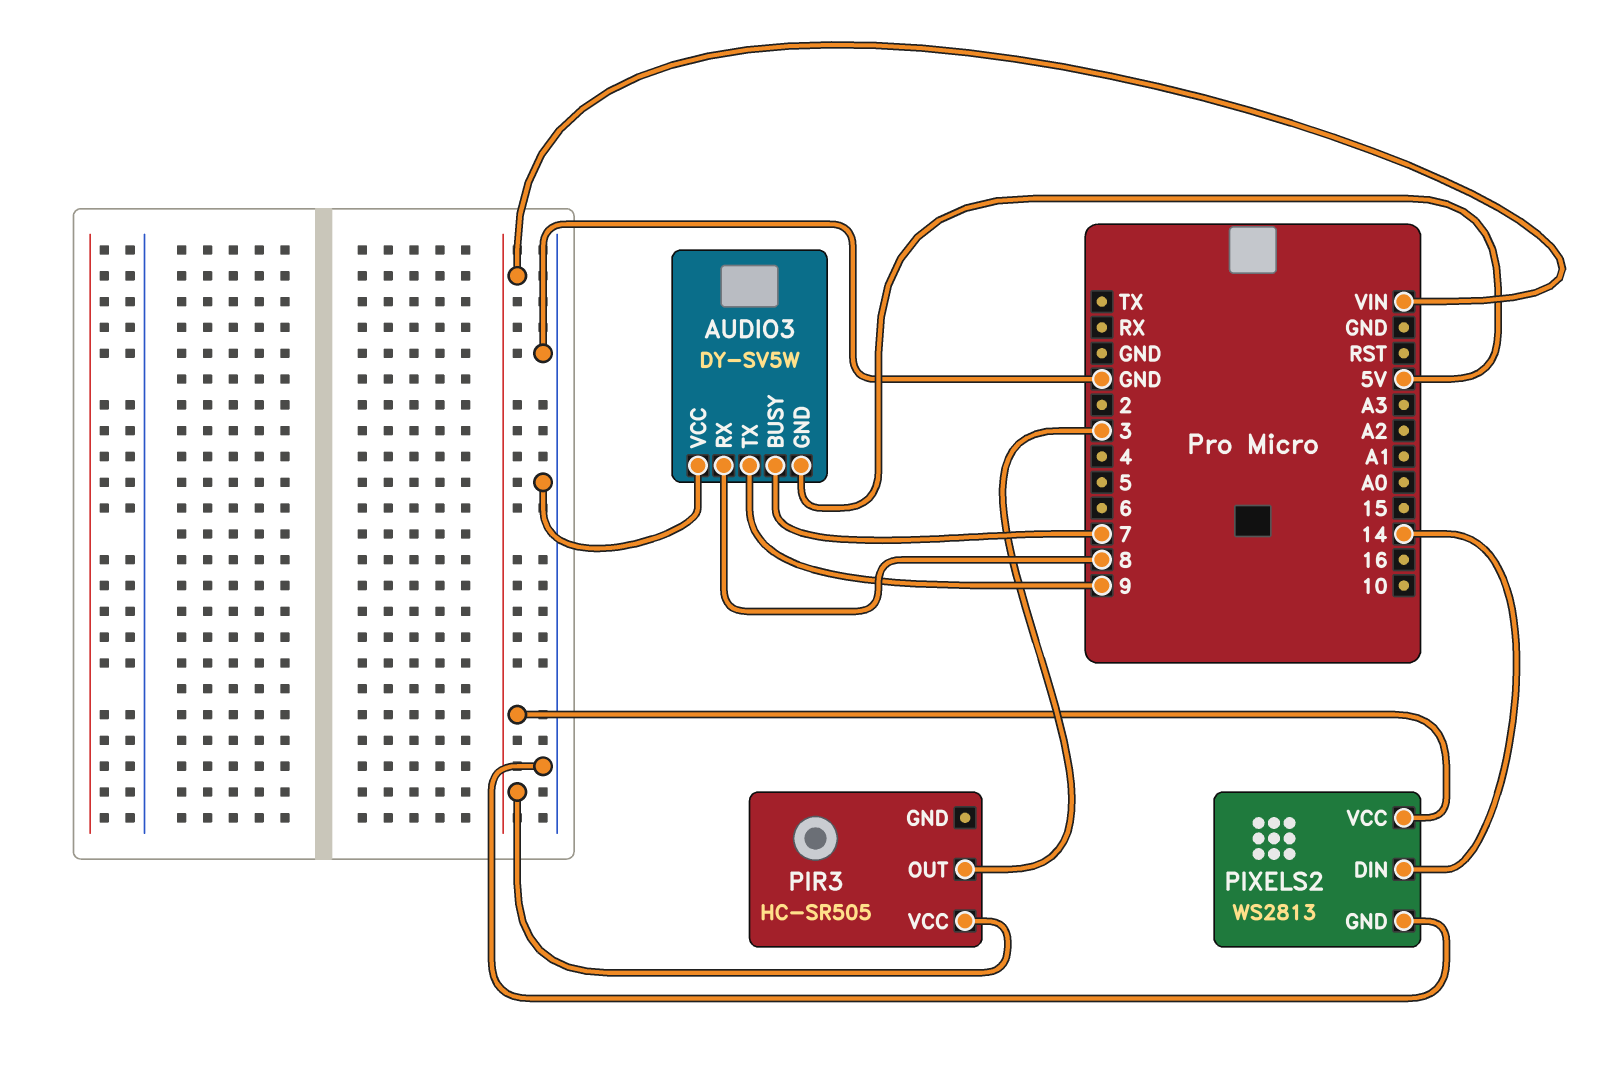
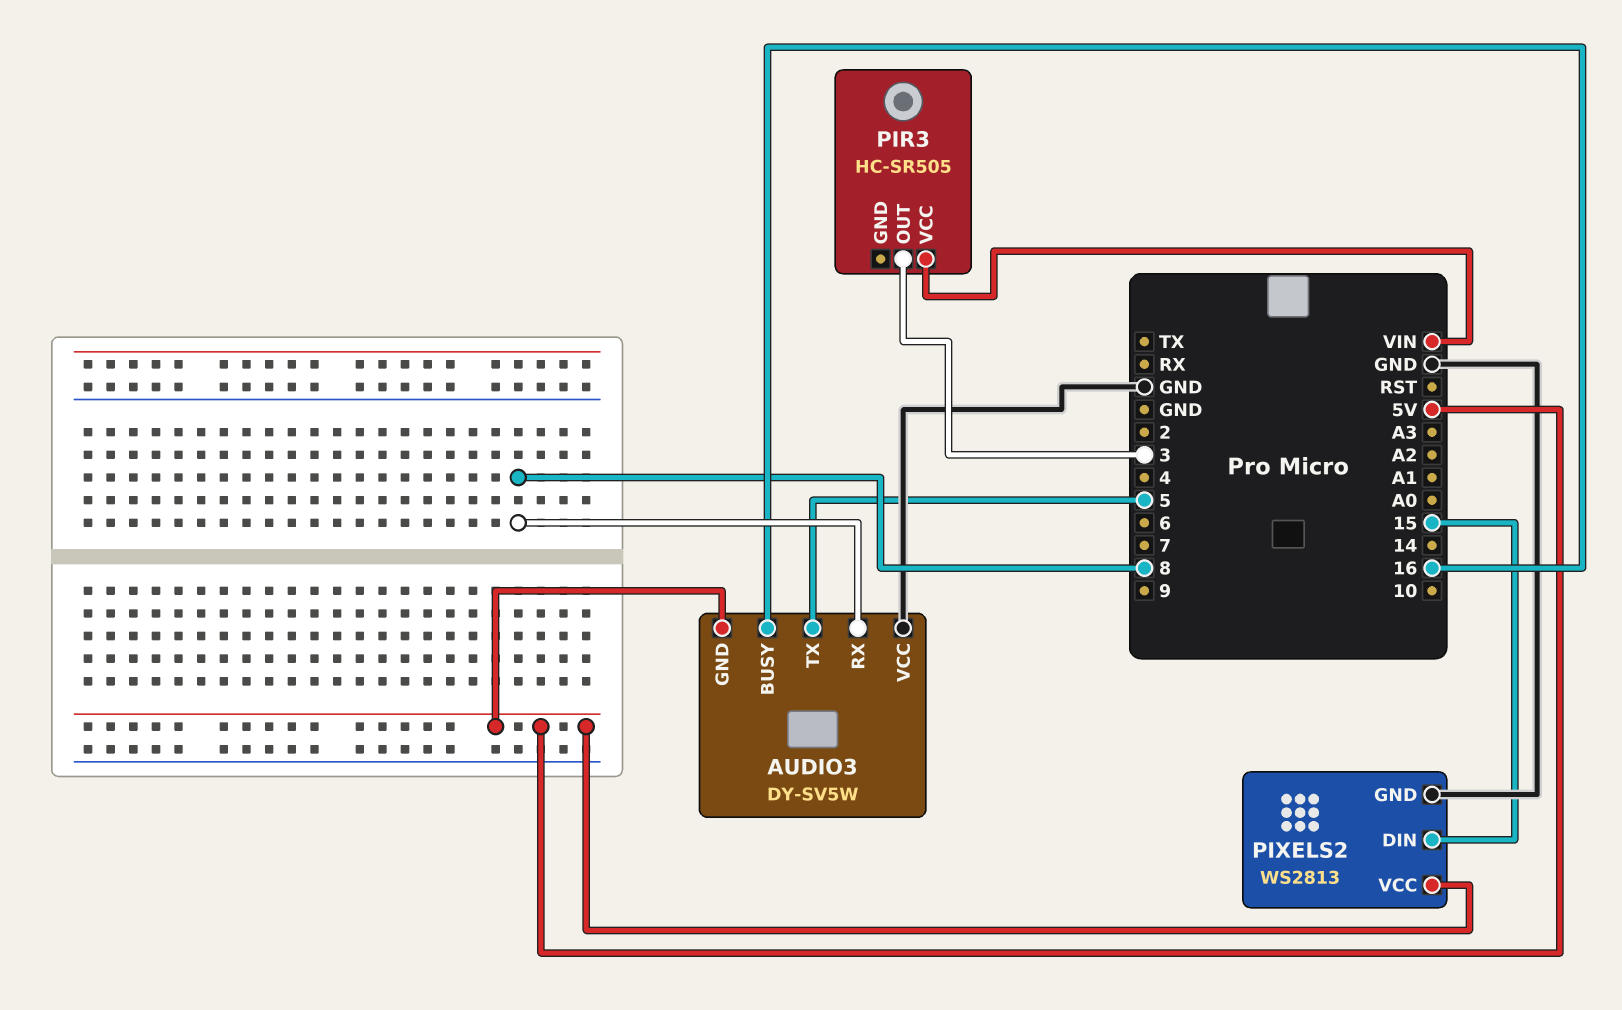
AUDIO3 pin BUSY: 7 -> 16
AUDIO3 pin TX: 9 -> 5
PIXELS2 pin DIN: 14 -> 15
PIXELS2 pin VCC: VIN -> 5V

